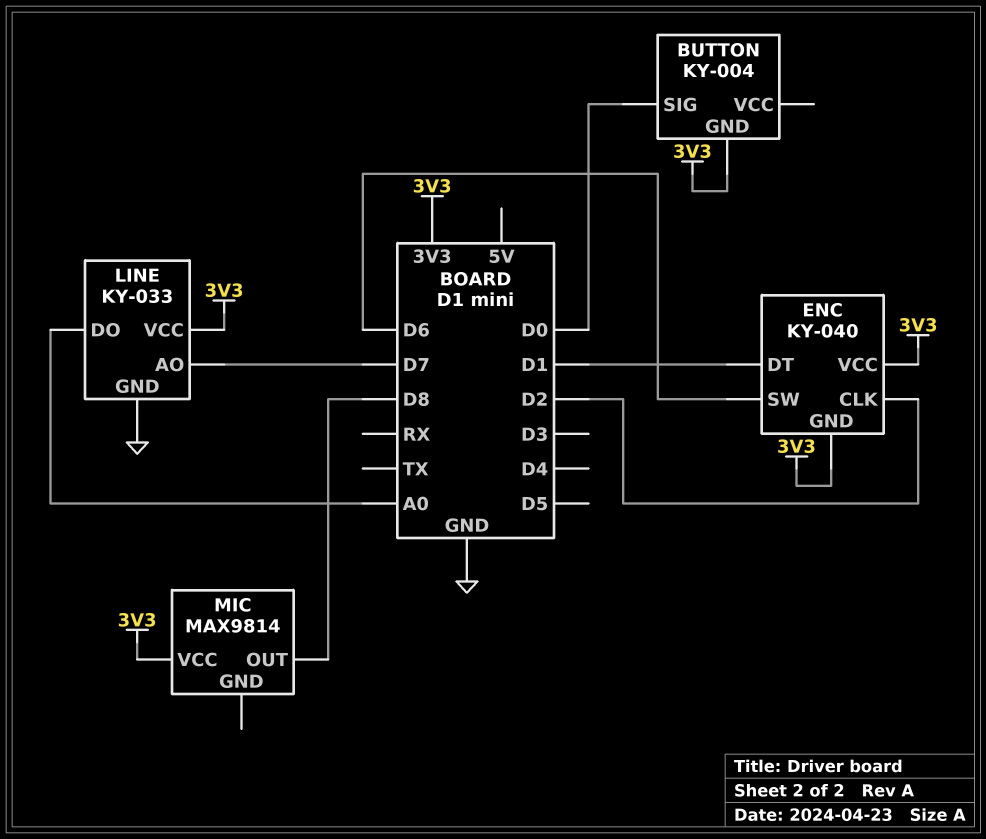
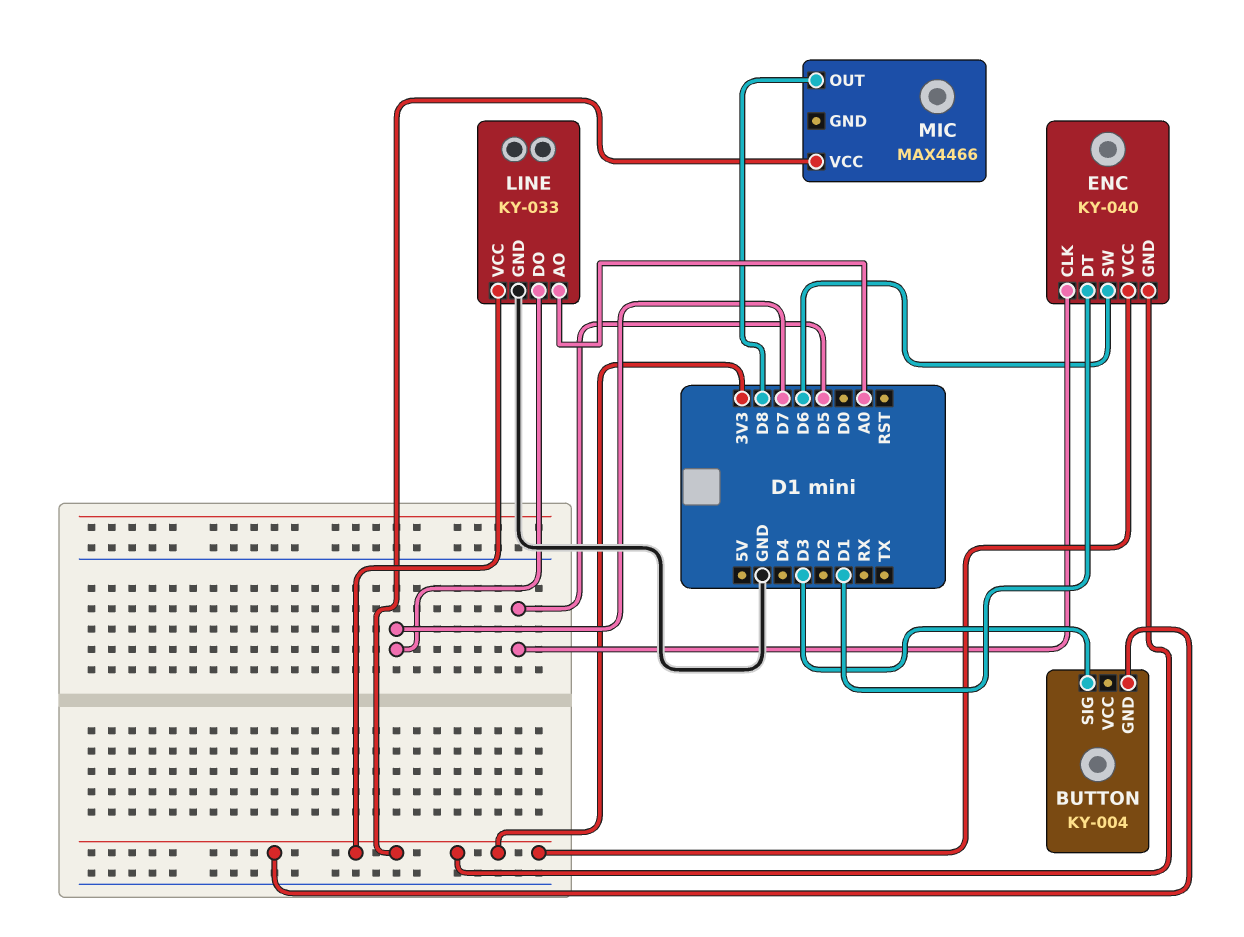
BUTTON pin SIG: D0 -> D3
ENC pin CLK: D2 -> D5
LINE pin AO: D7 -> A0
LINE pin DO: A0 -> D7
MIC: MAX9814 -> MAX4466

